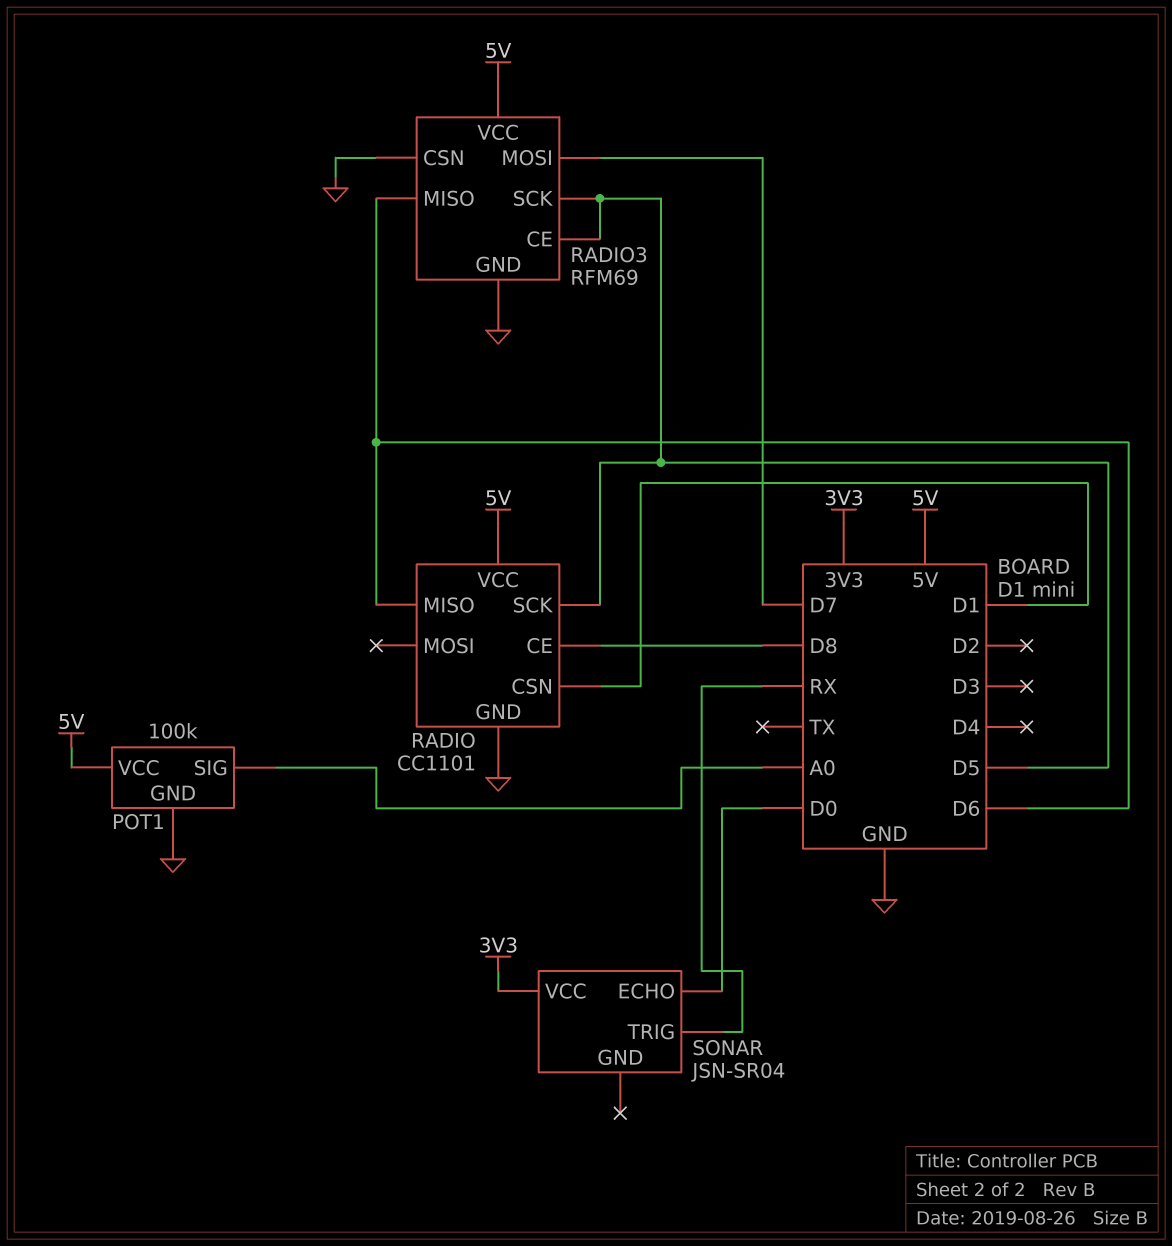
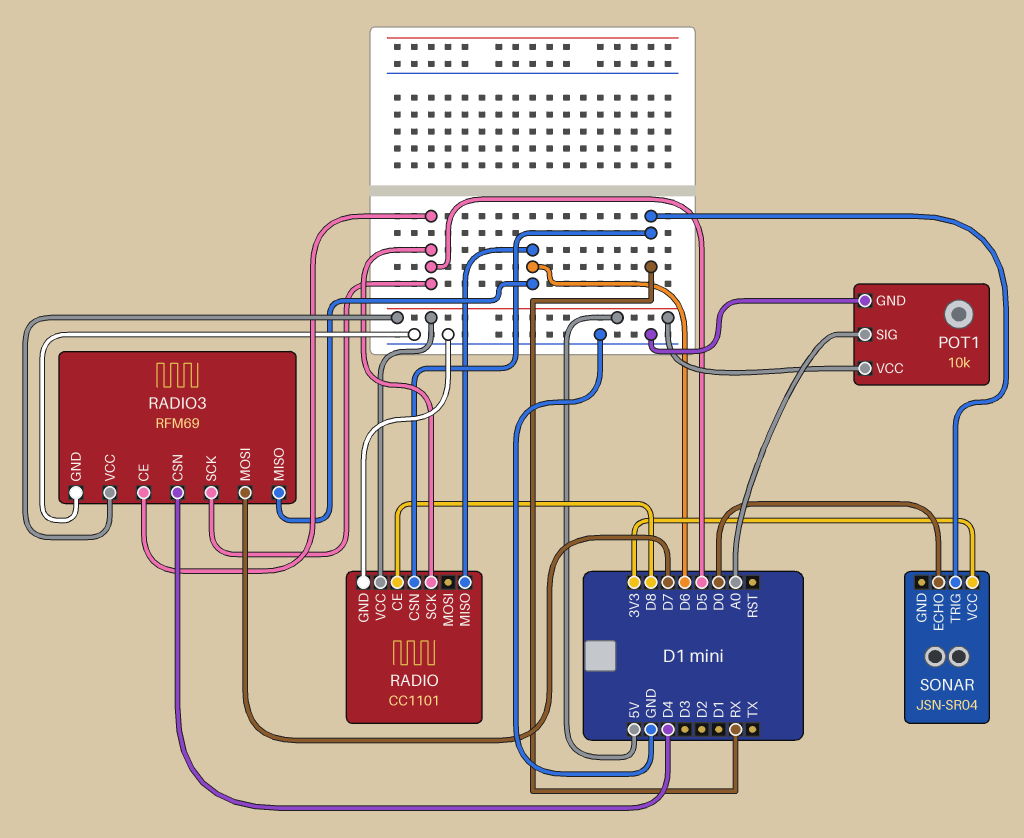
POT1: 100k -> 10k
RADIO pin CSN: D1 -> RX
RADIO3 pin CSN: GND -> D4

